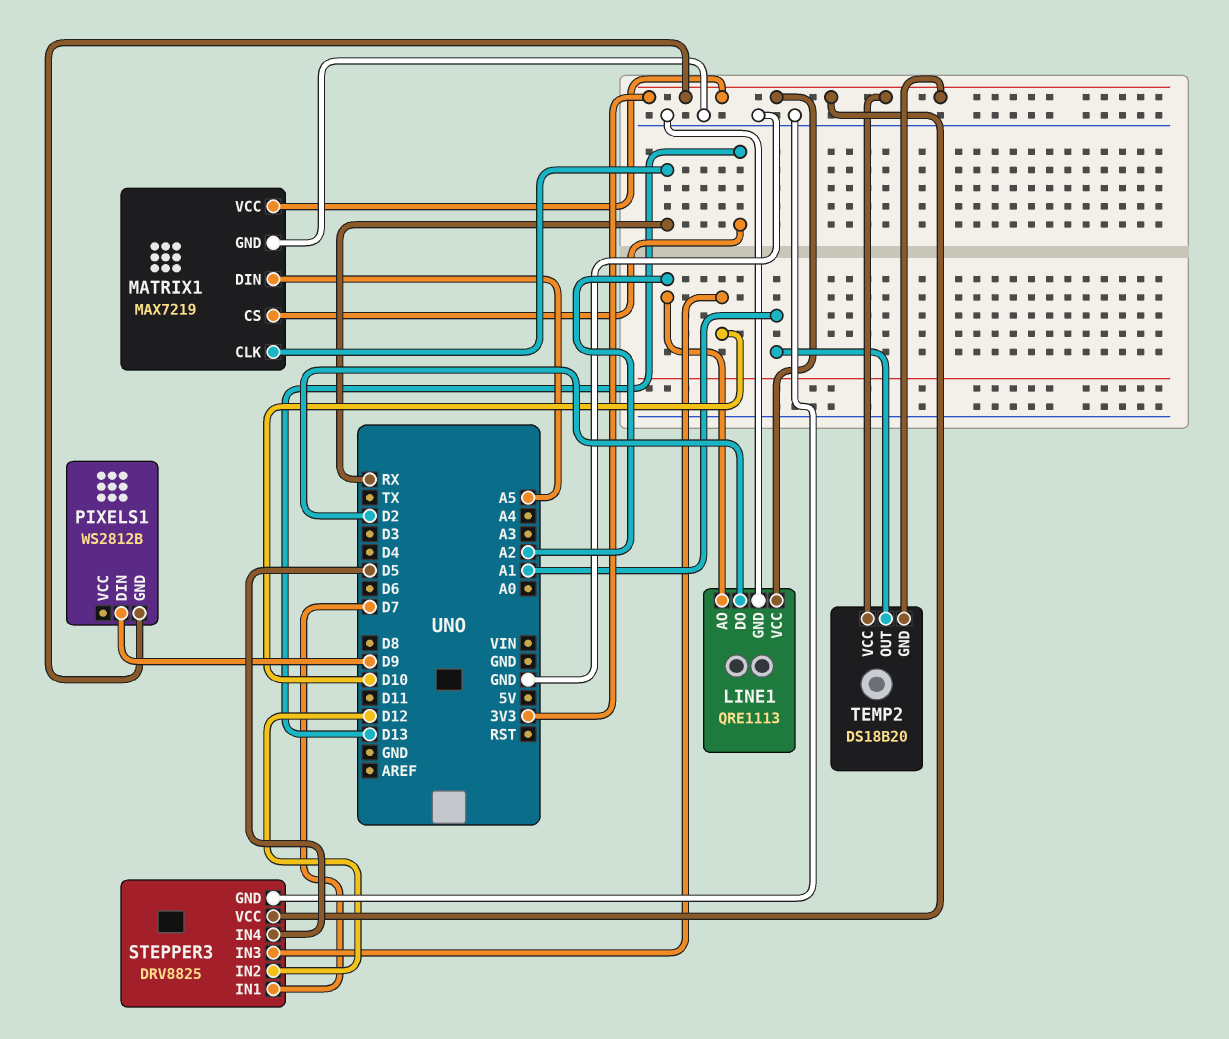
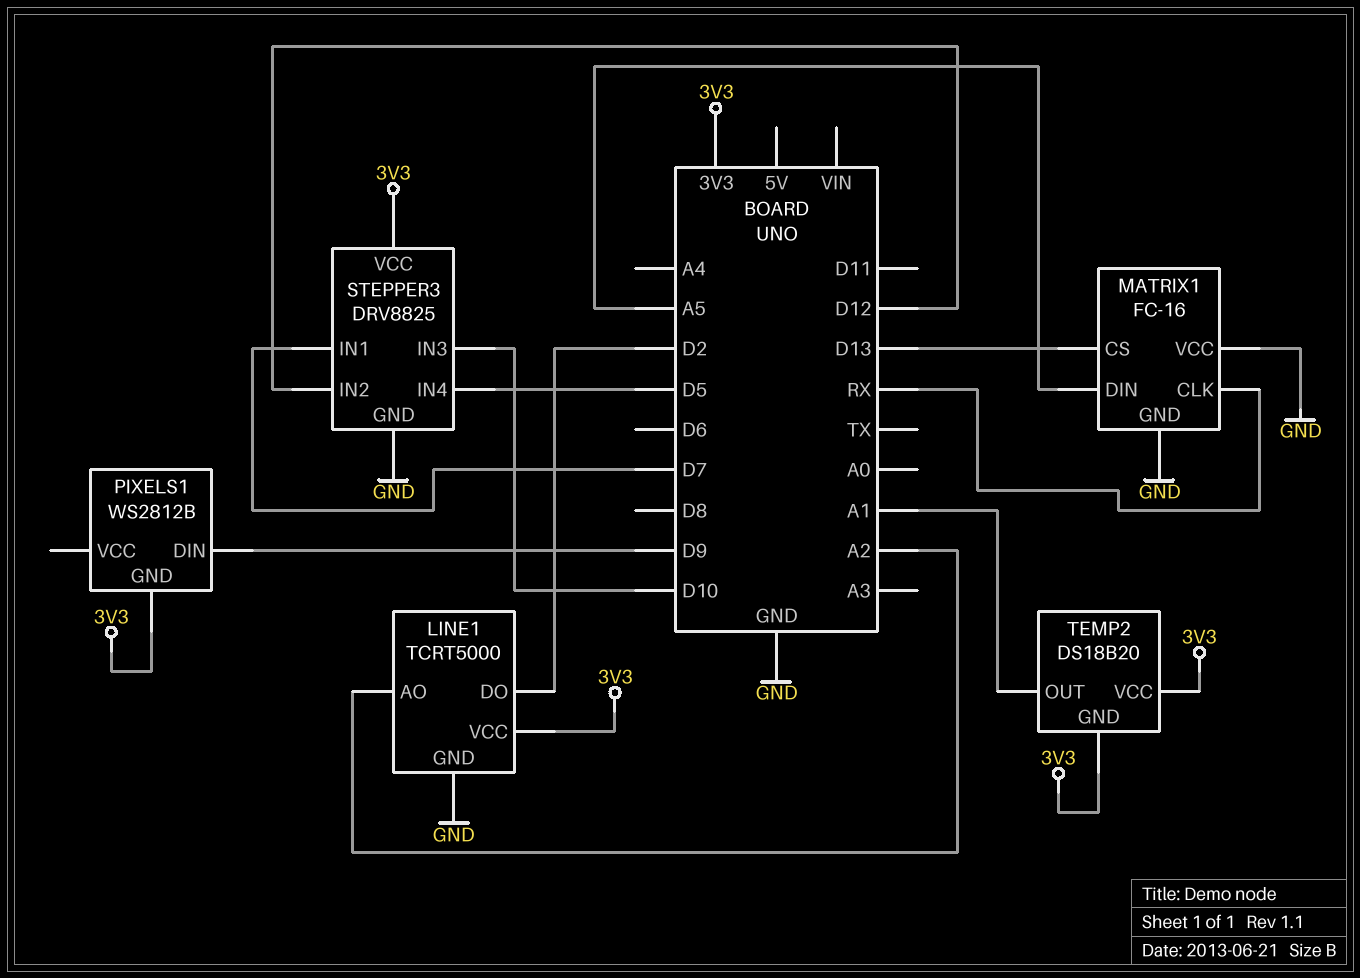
LINE1: QRE1113 -> TCRT5000
MATRIX1: MAX7219 -> FC-16
MATRIX1 pin VCC: 3V3 -> GND

